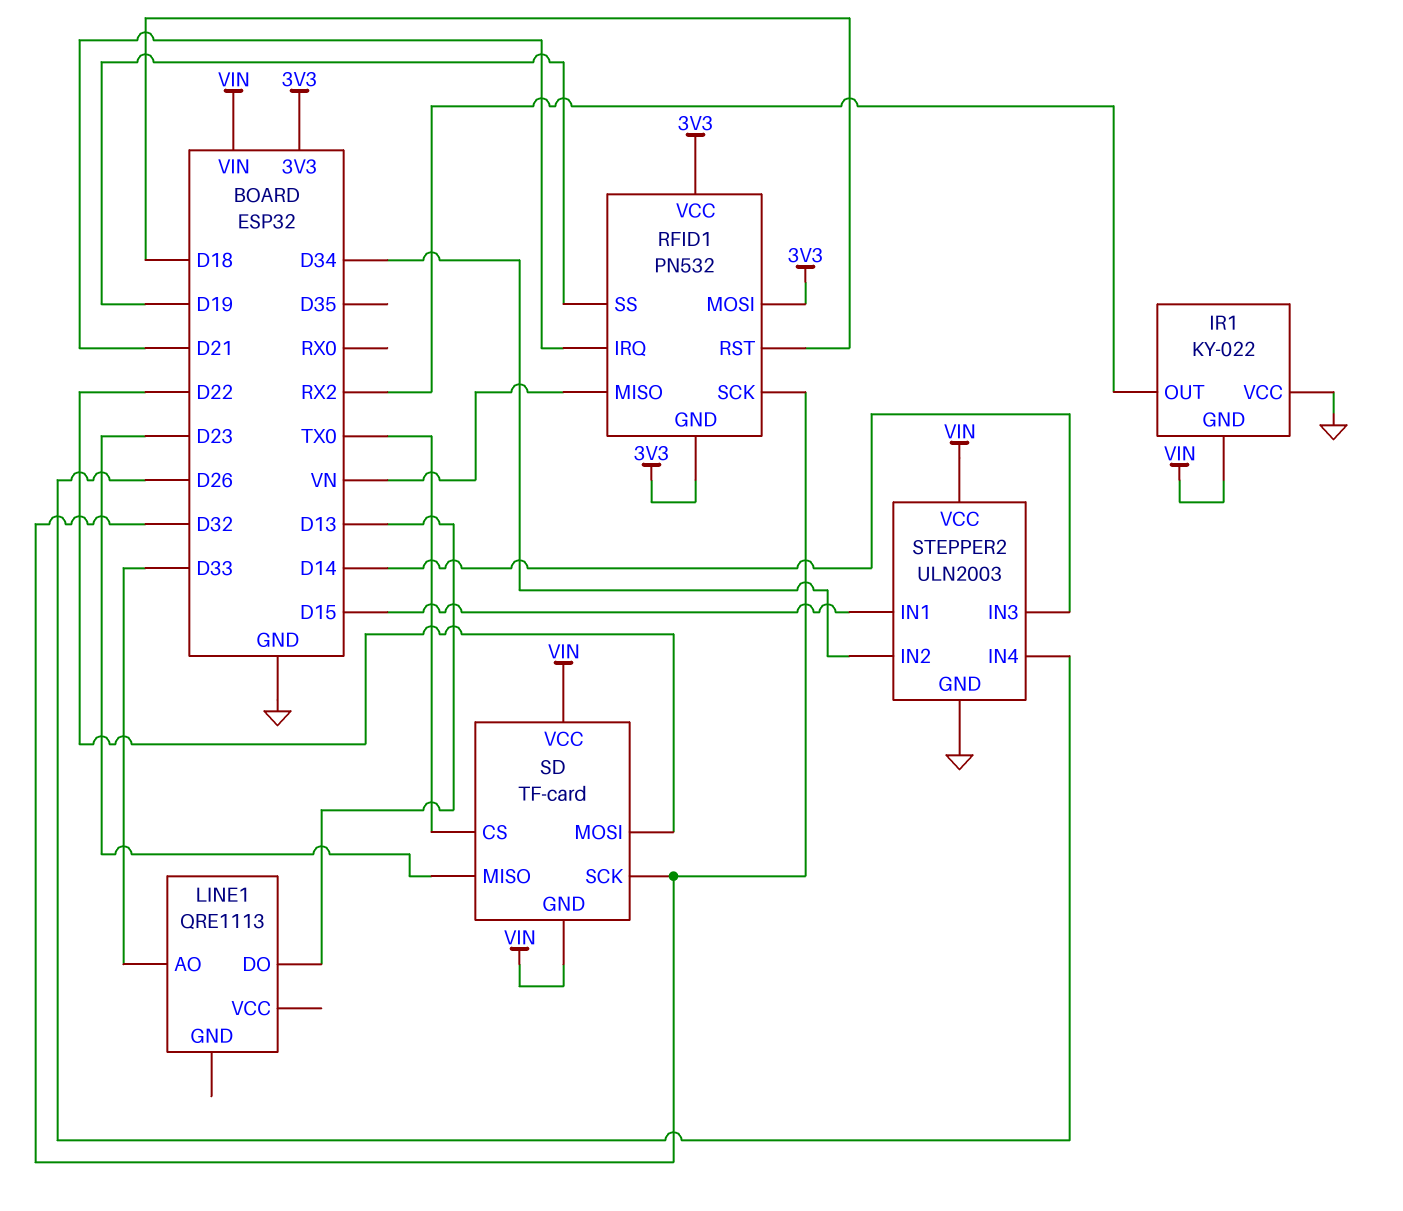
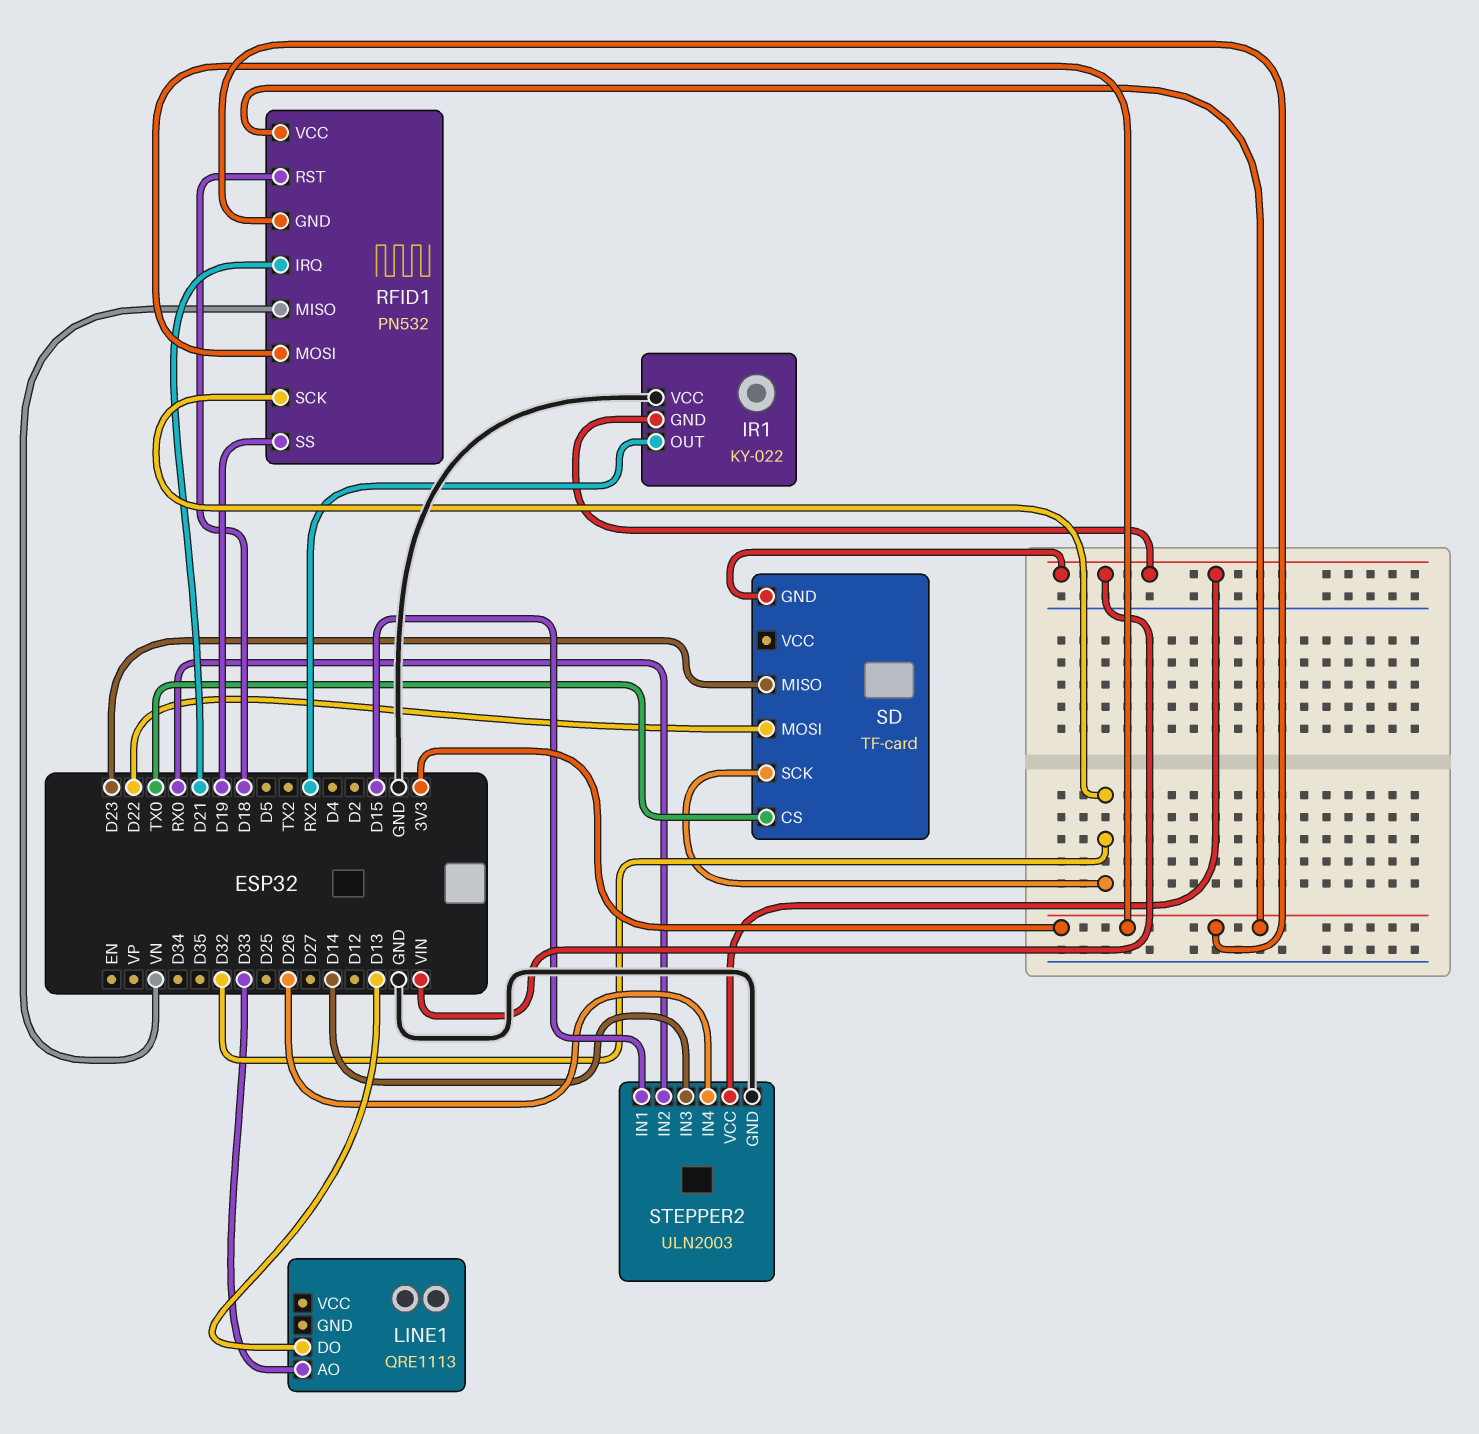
SD pin VCC: VIN -> none
STEPPER2 pin IN2: D34 -> RX0

